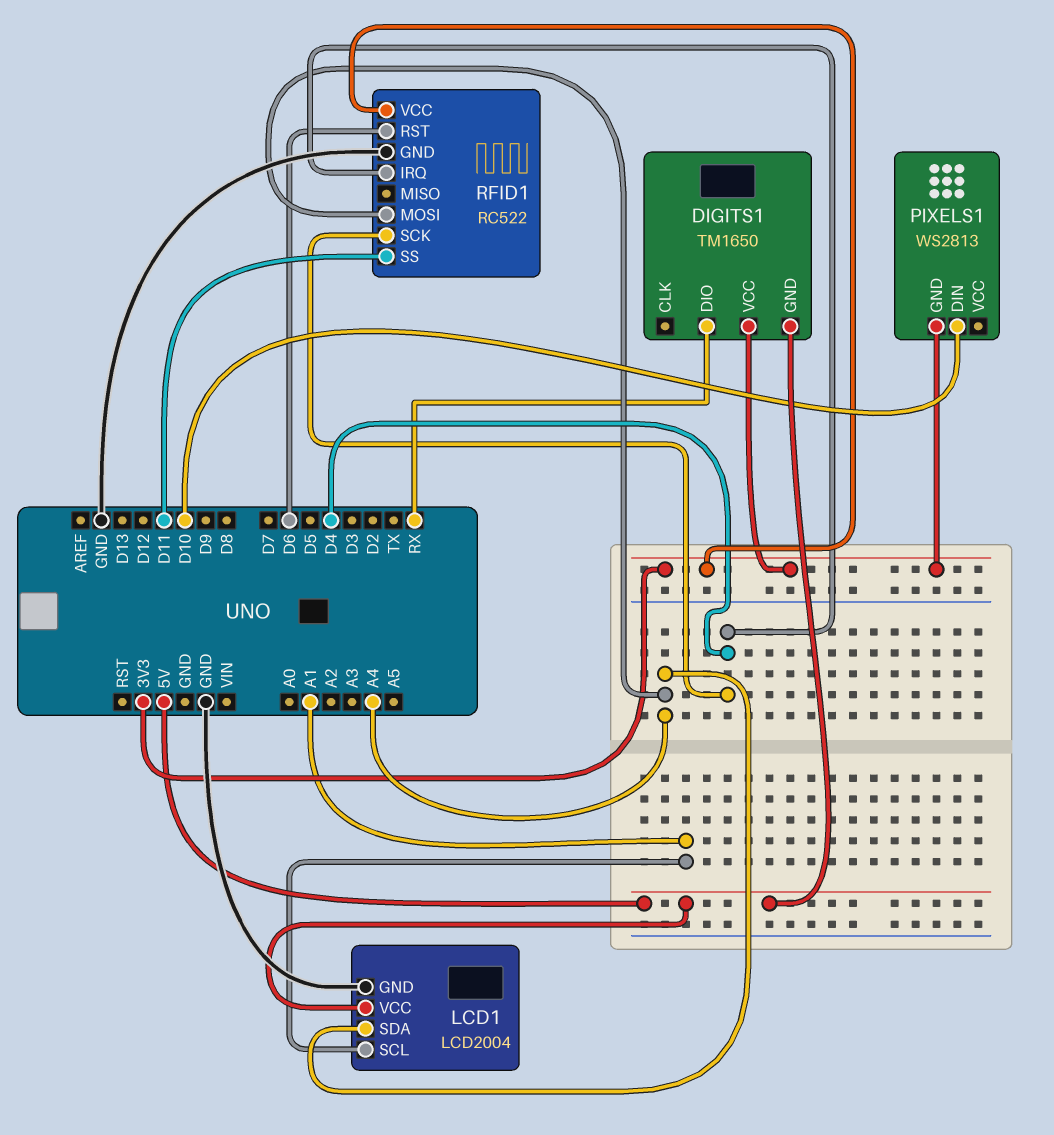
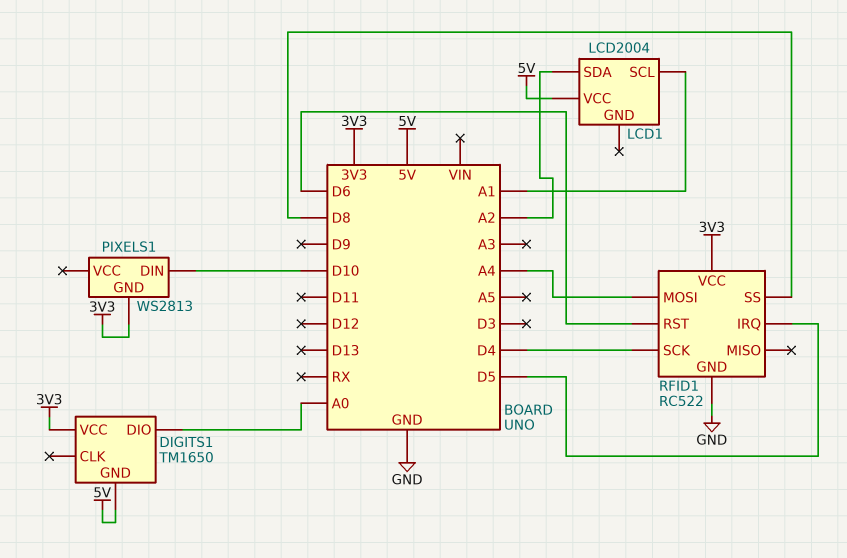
DIGITS1 pin DIO: RX -> A0
LCD1 pin GND: GND -> none
LCD1 pin SDA: A4 -> A2
RFID1 pin IRQ: D4 -> D5
RFID1 pin SS: D11 -> D8

